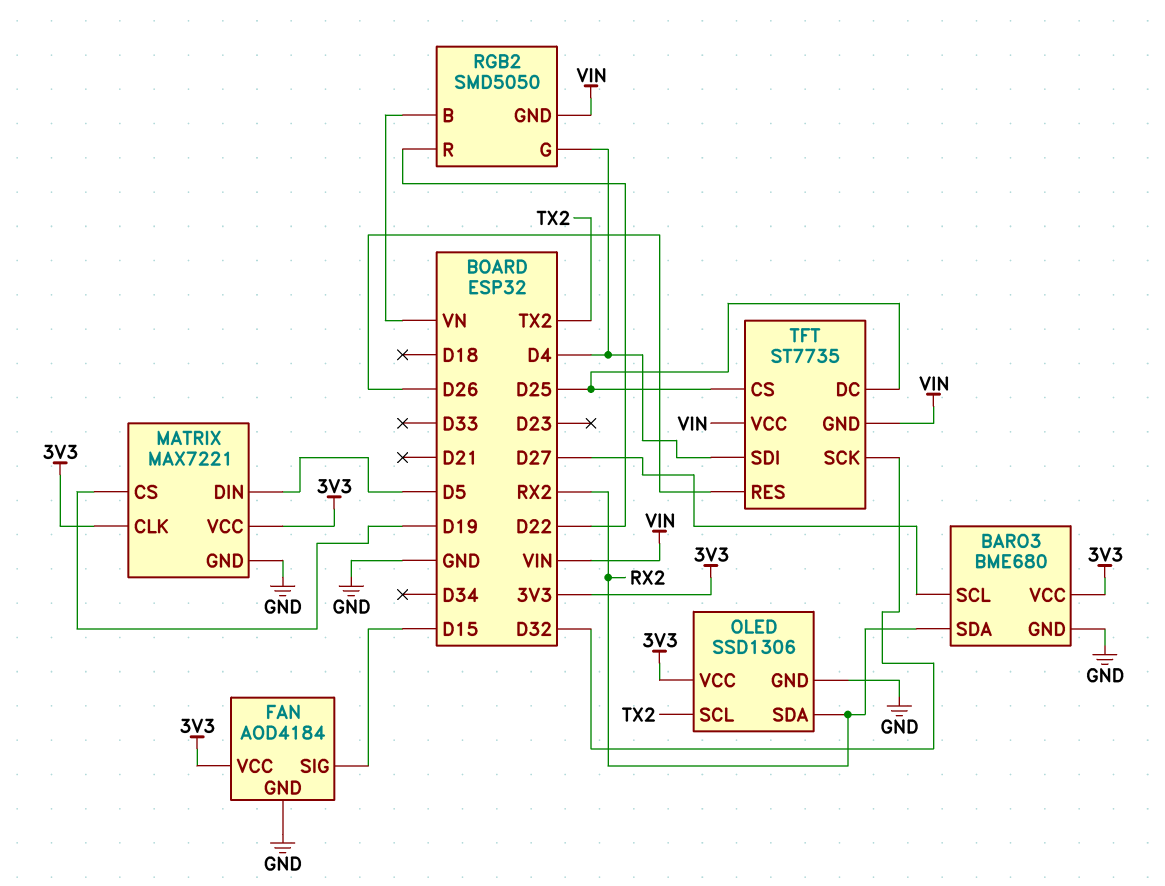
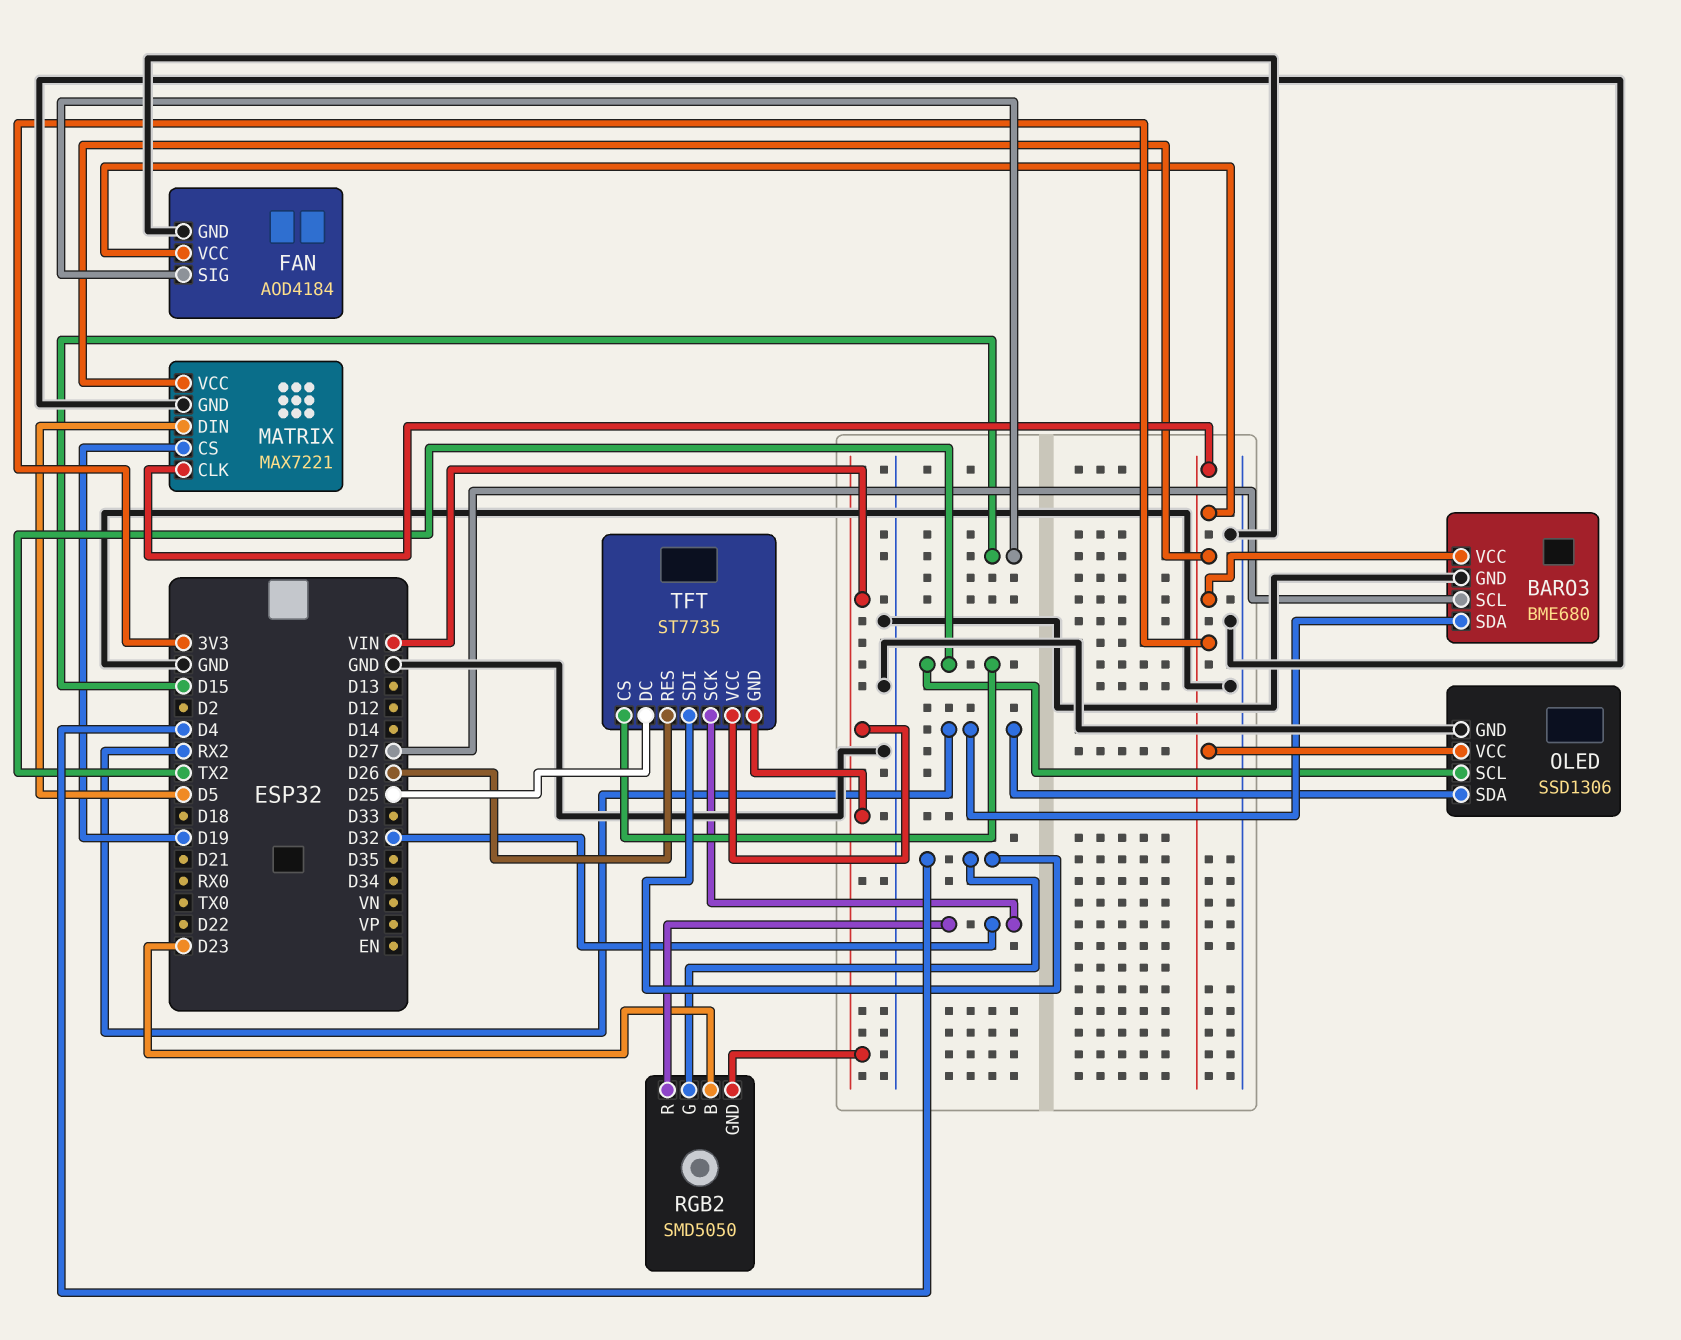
RGB2 pin B: VN -> D23
RGB2 pin R: D22 -> D32
TFT pin CS: D25 -> TX2

